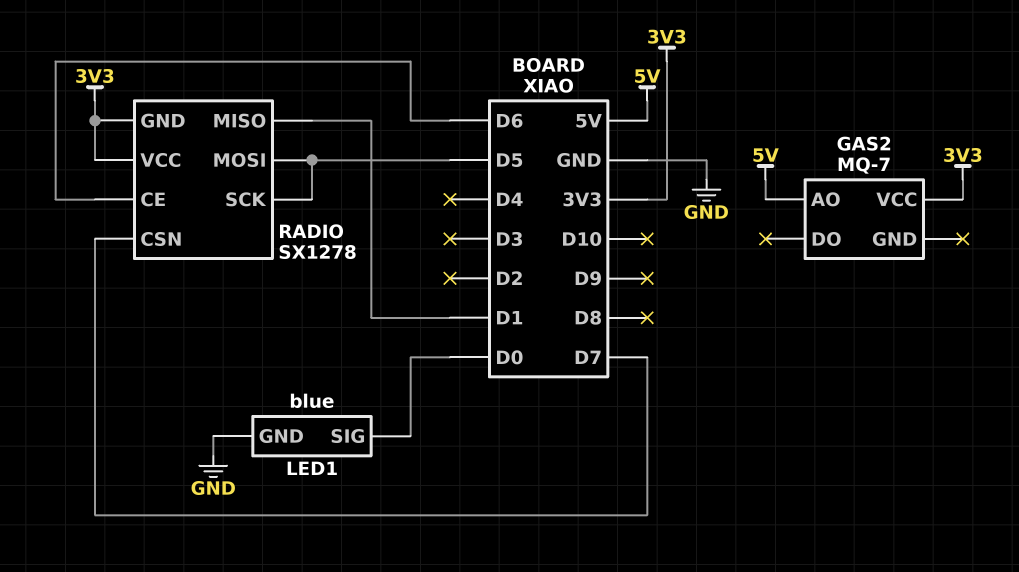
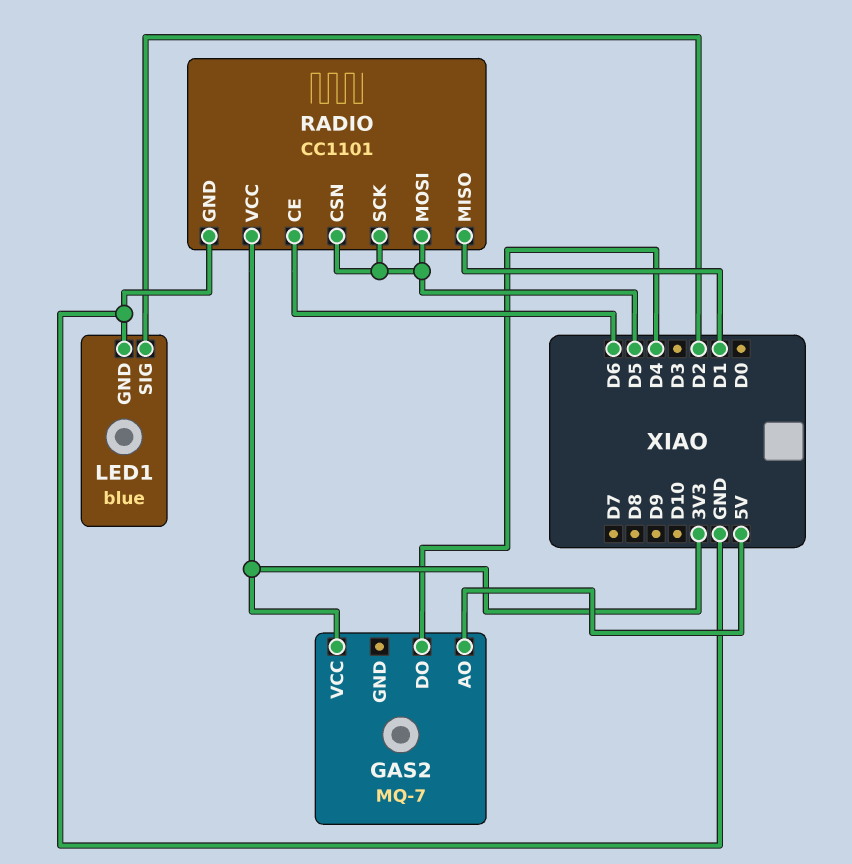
GAS2 pin DO: none -> D4
LED1 pin SIG: D0 -> D2
RADIO: SX1278 -> CC1101
RADIO pin CSN: D7 -> D5
RADIO pin GND: 3V3 -> GND

